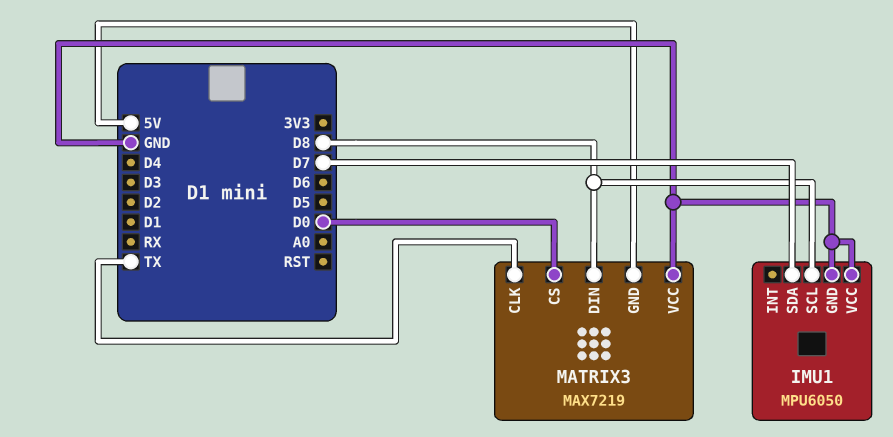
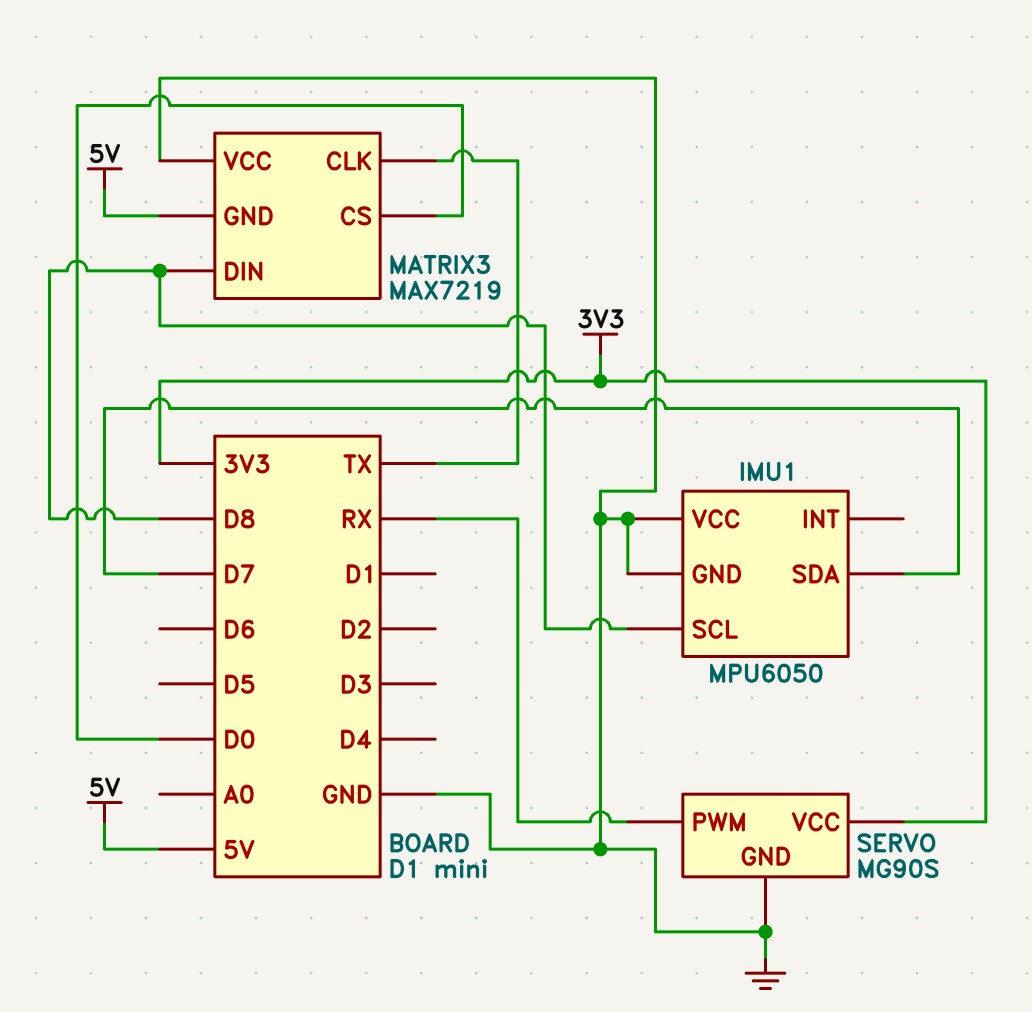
SERVO: none -> MG90S
SERVO pin GND: none -> GND
SERVO pin PWM: none -> RX
SERVO pin VCC: none -> 3V3

